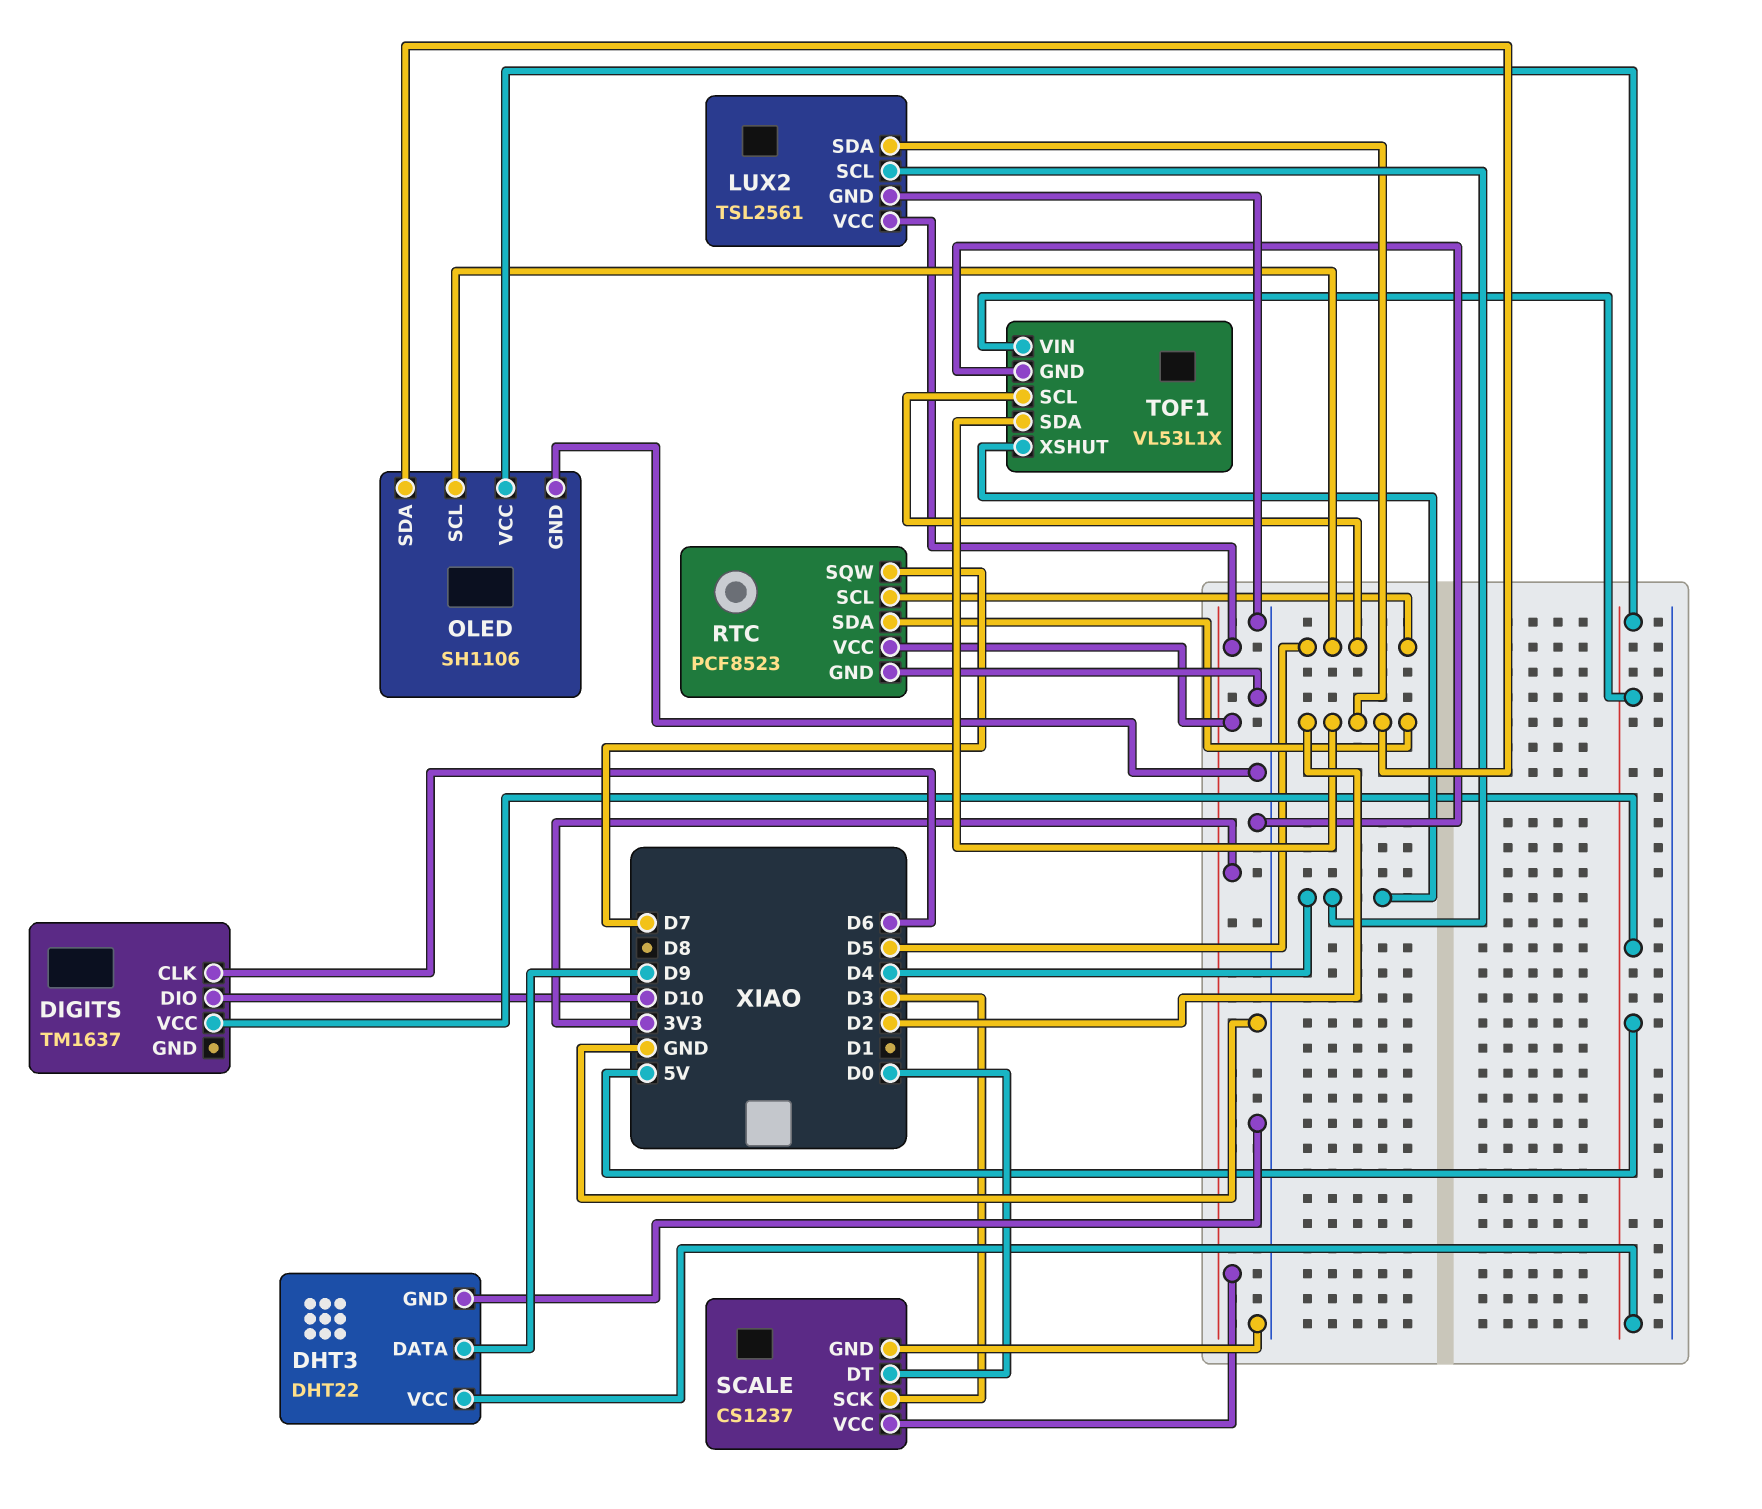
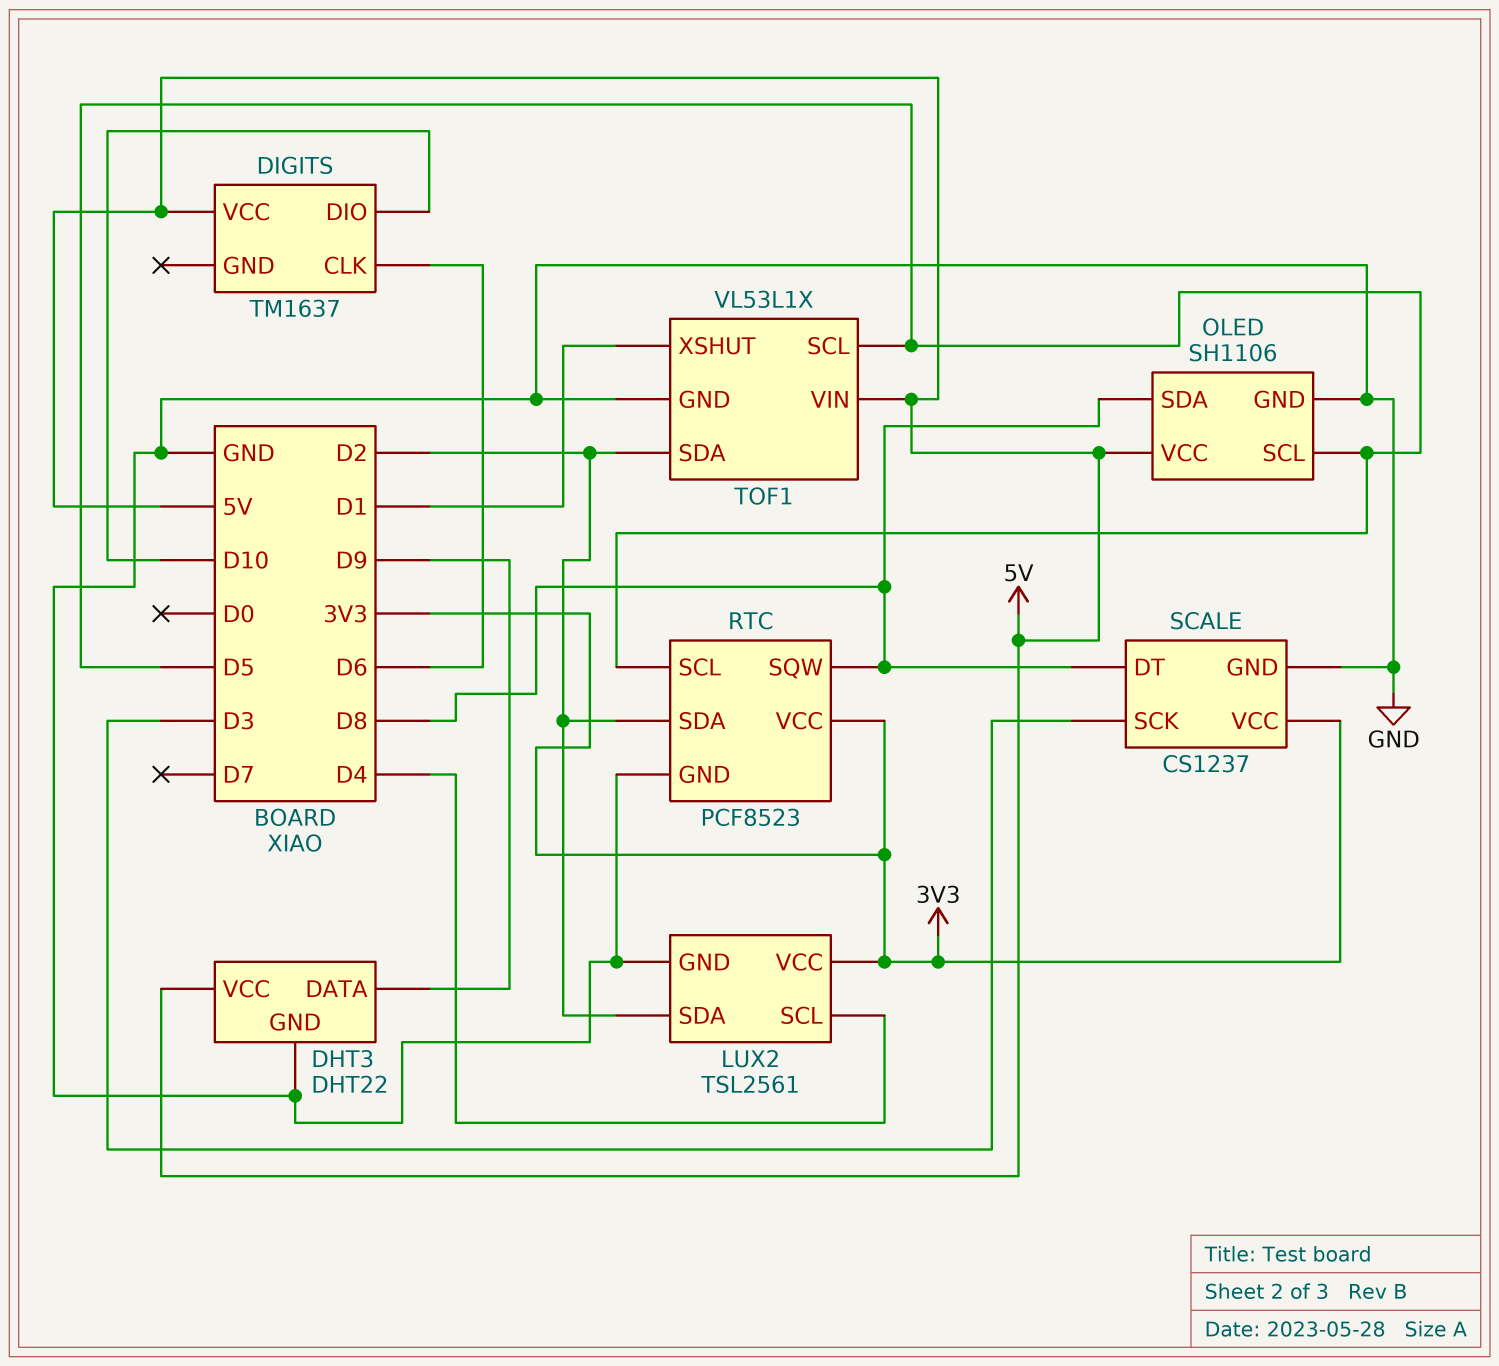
OLED pin SDA: D2 -> D8
RTC pin SQW: D7 -> D8
SCALE pin DT: D0 -> D8
TOF1 pin XSHUT: D4 -> D1

